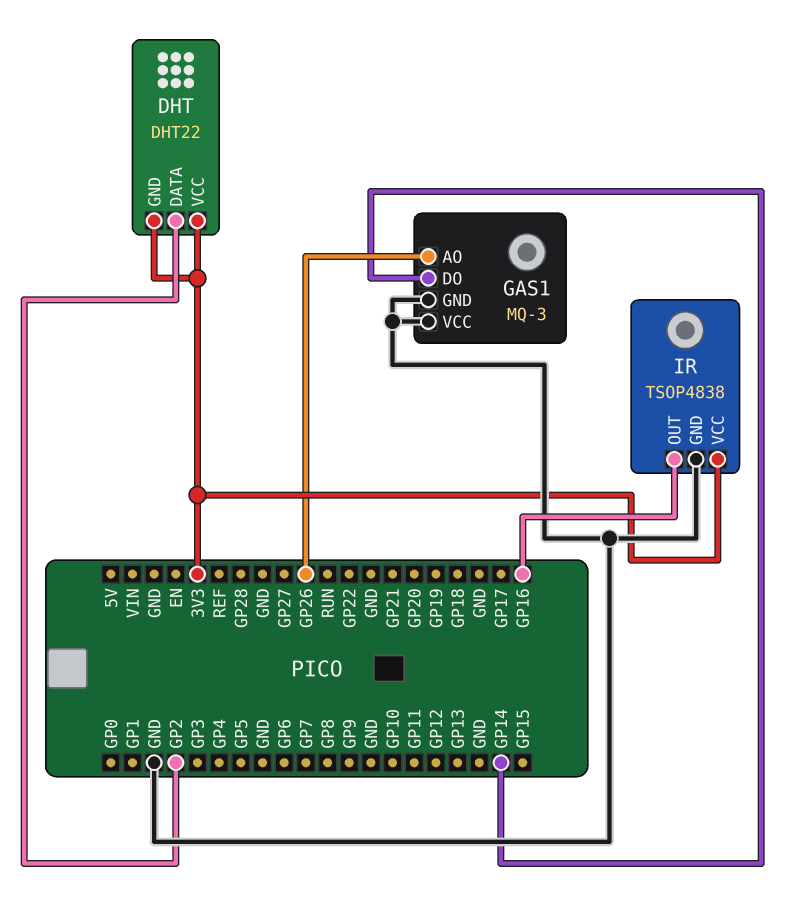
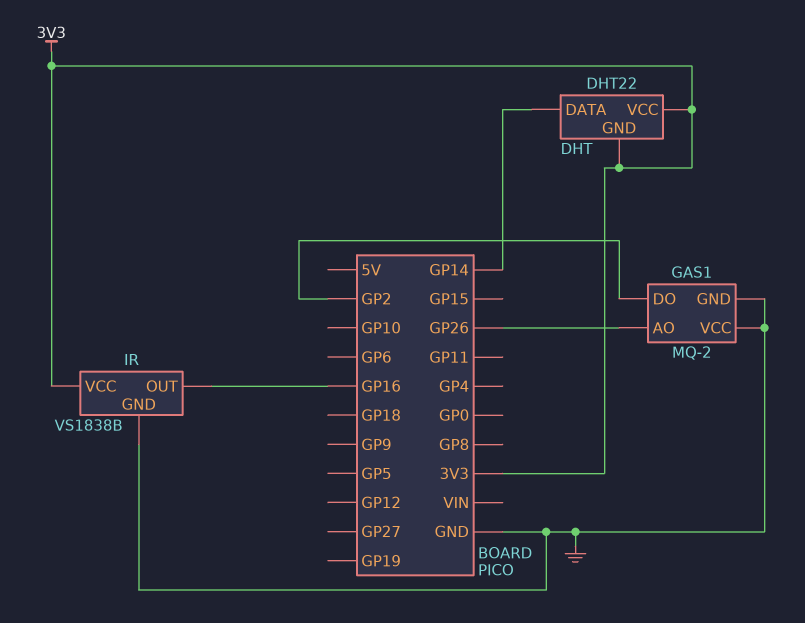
DHT pin DATA: GP2 -> GP14
GAS1: MQ-3 -> MQ-2
GAS1 pin DO: GP14 -> GP2
IR: TSOP4838 -> VS1838B

